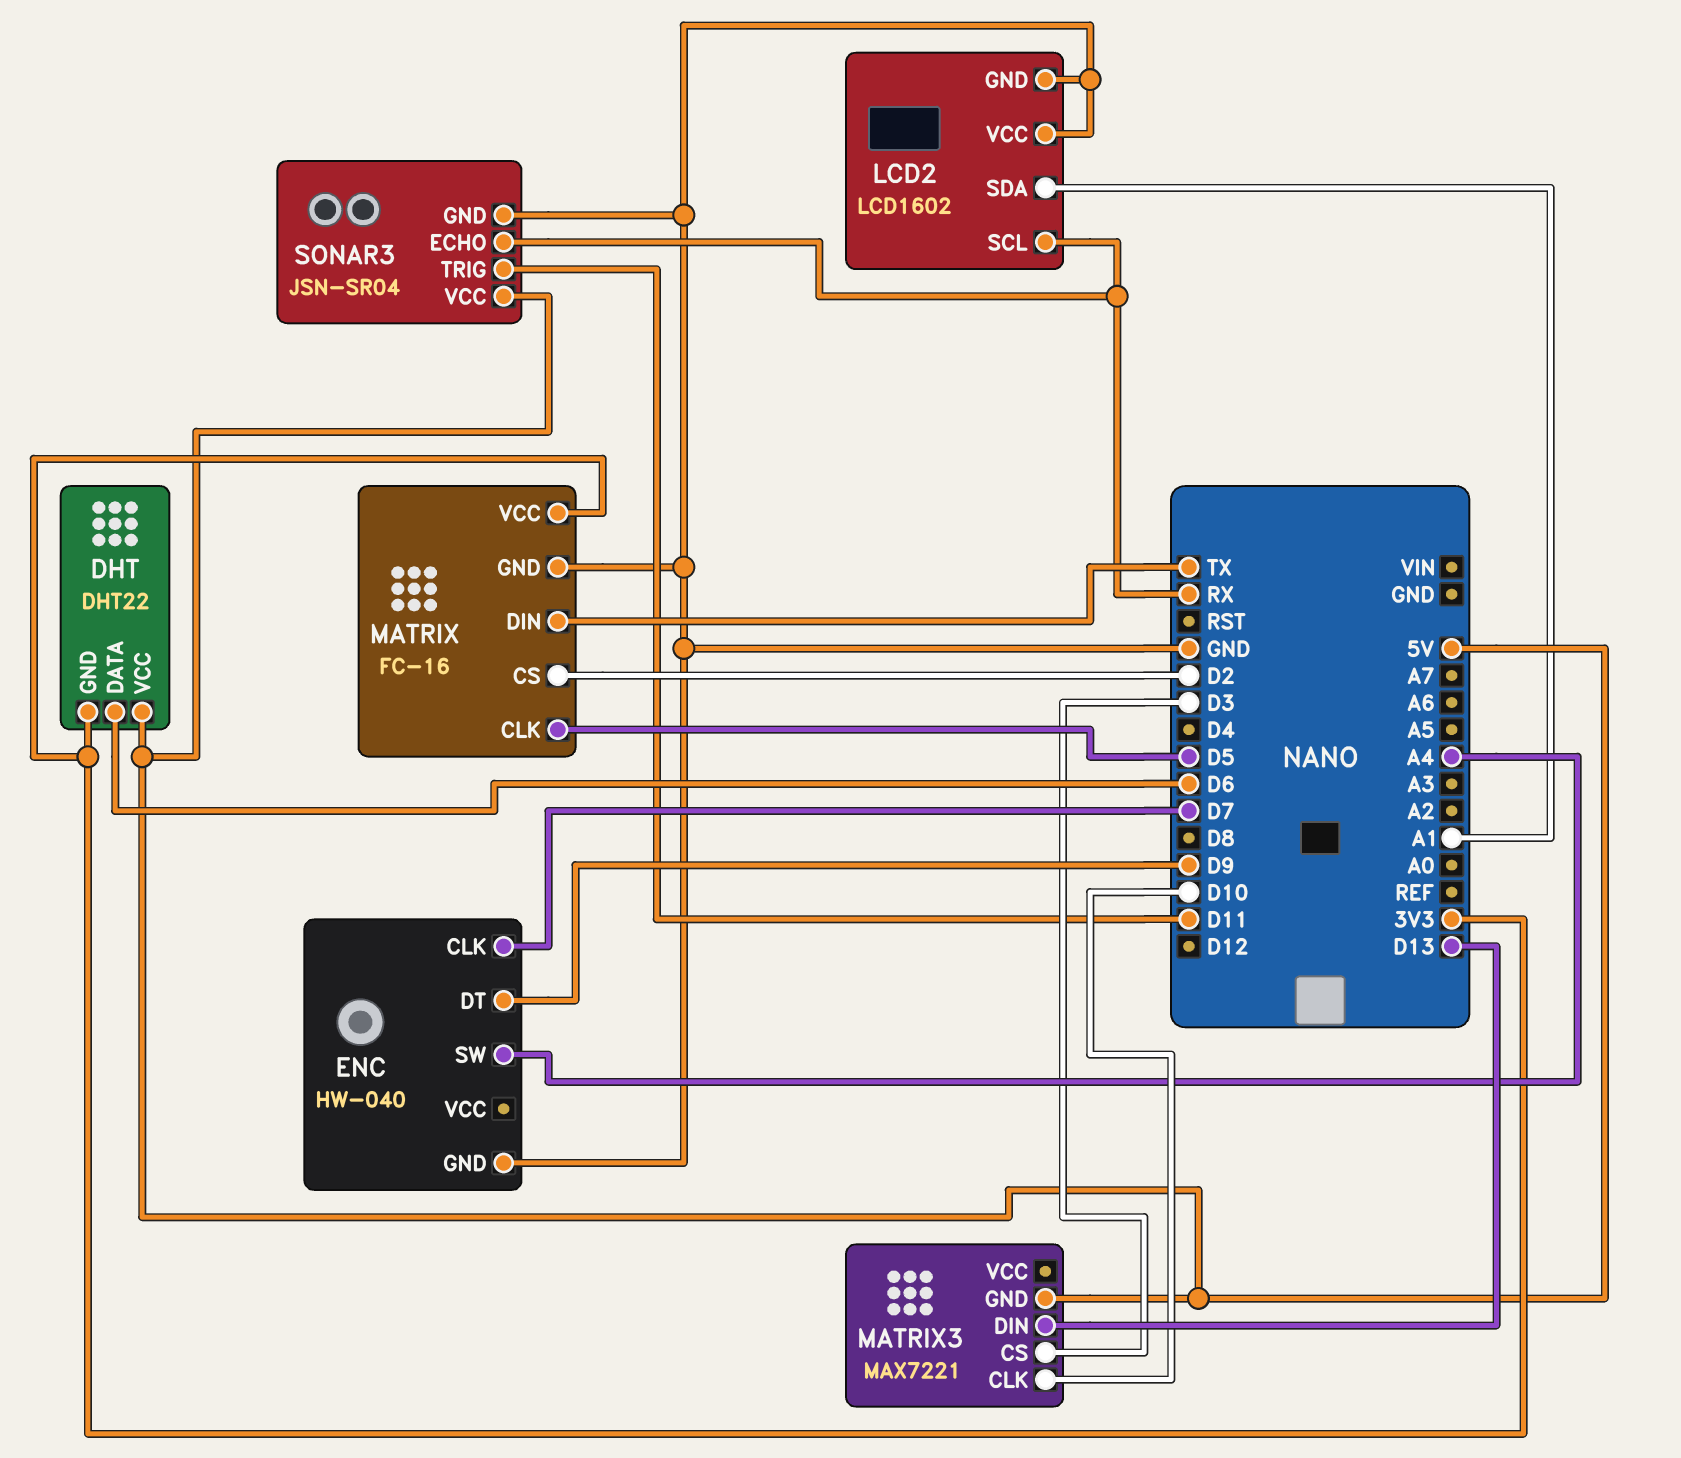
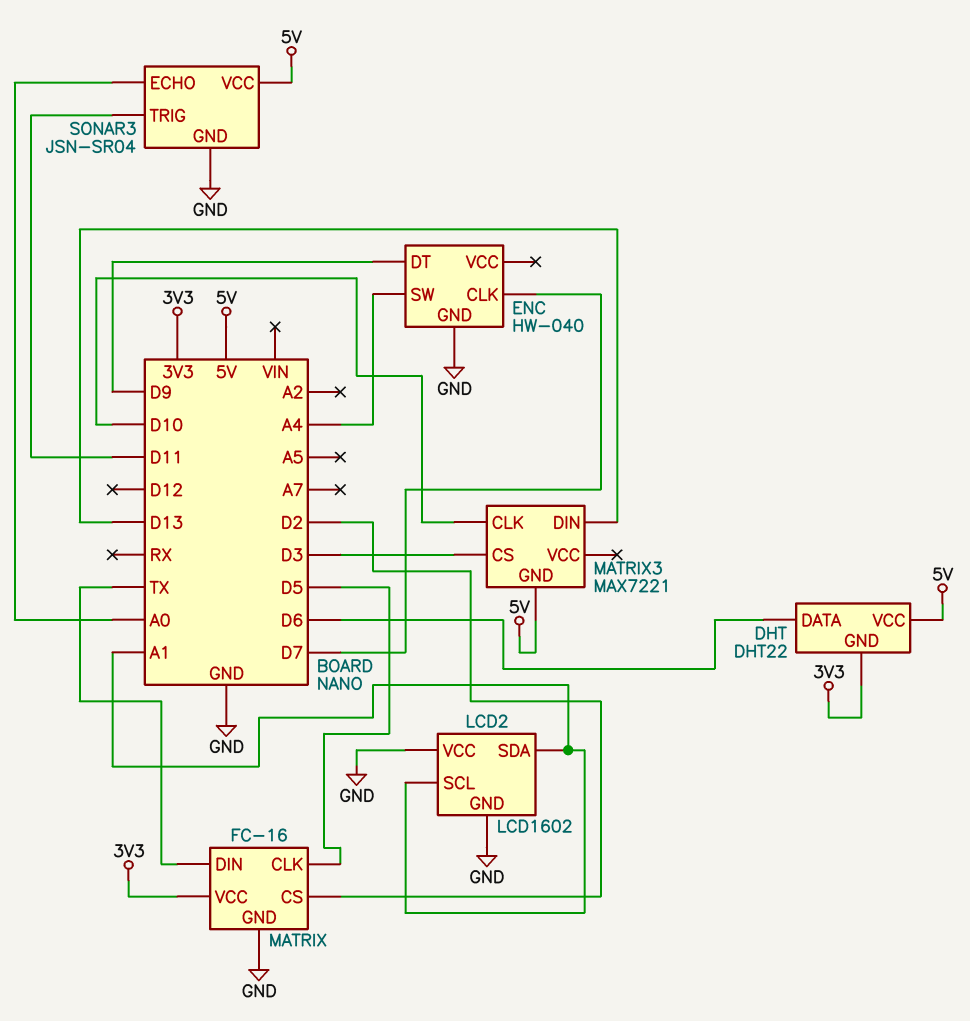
LCD2 pin SCL: RX -> A1
SONAR3 pin ECHO: RX -> A0

